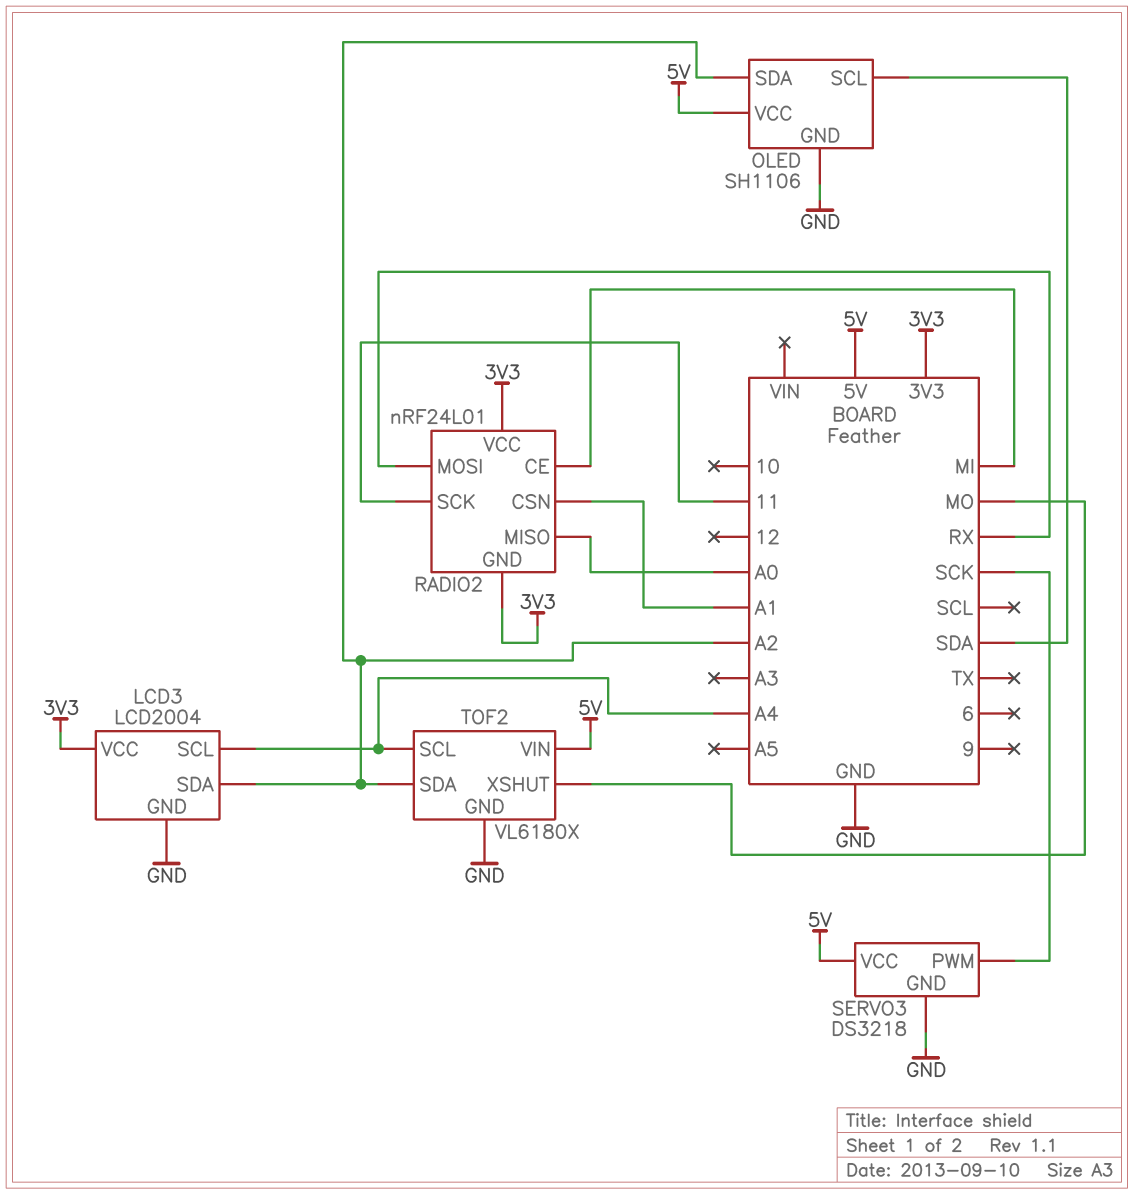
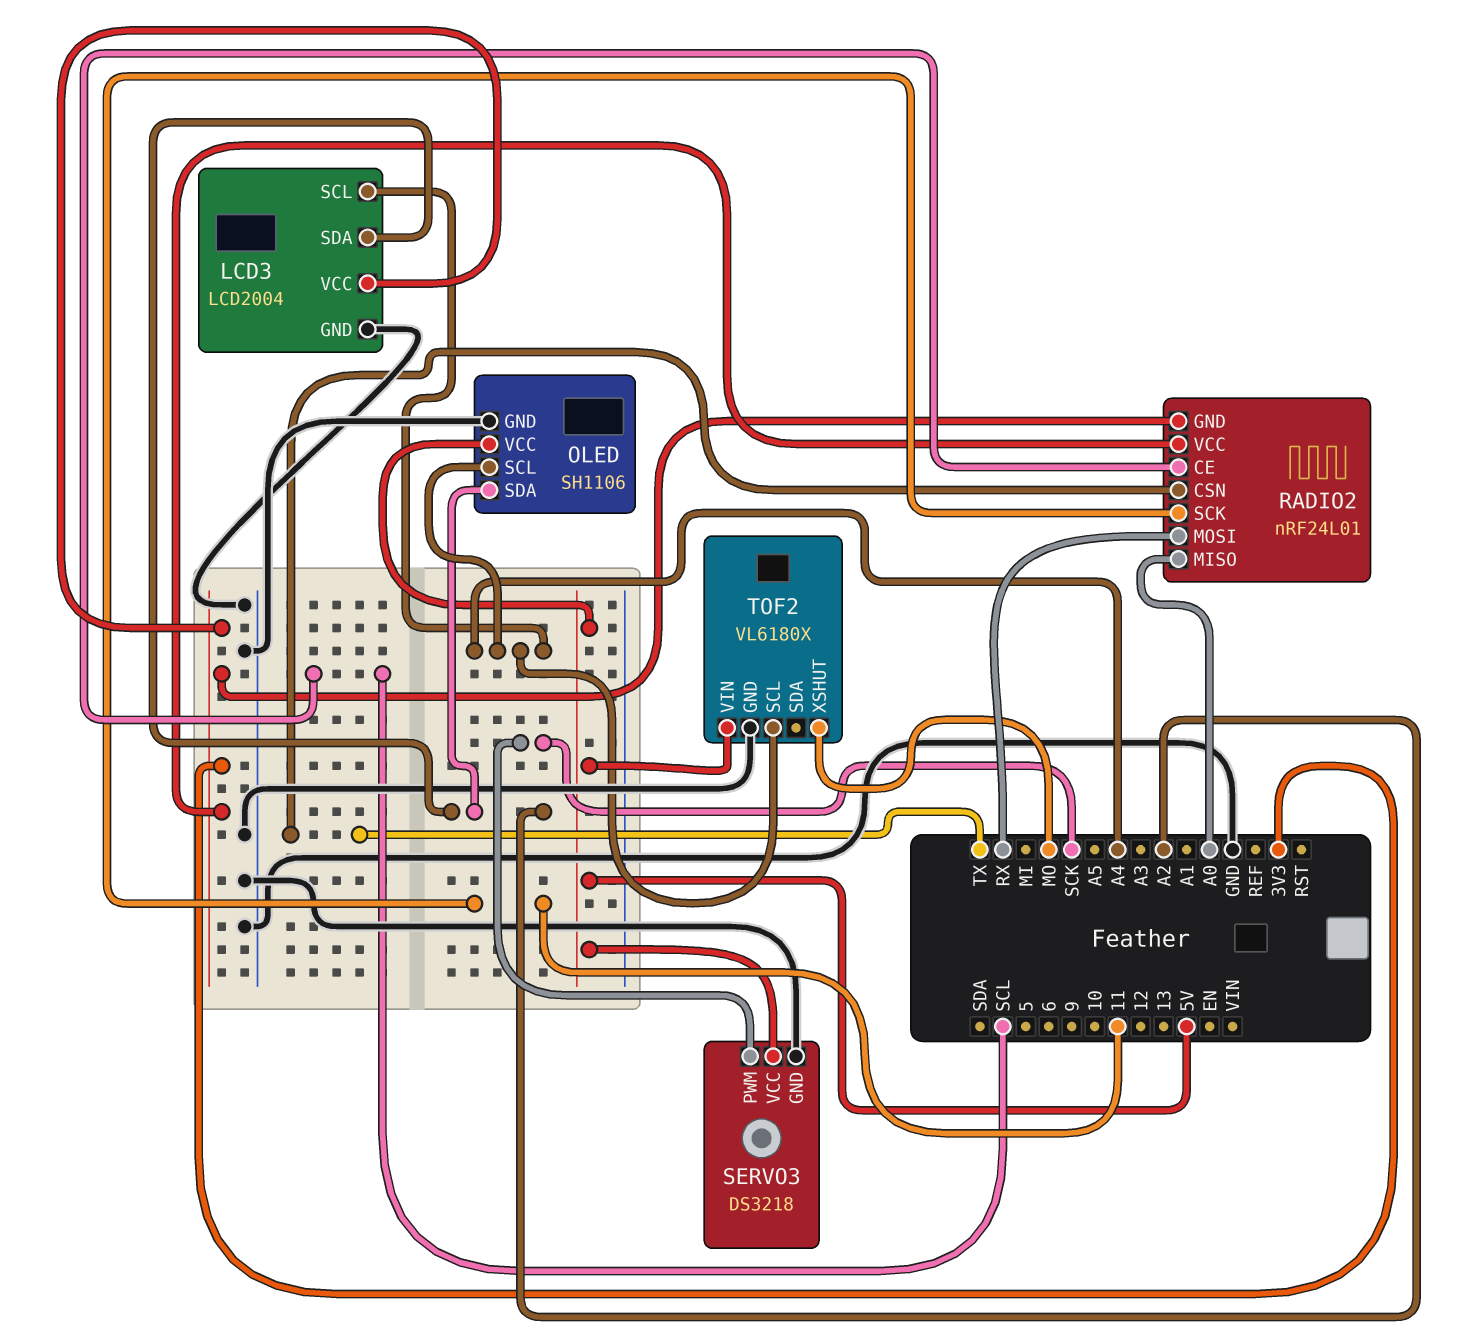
OLED pin SCL: SDA -> A4
RADIO2 pin CE: MI -> SCL
RADIO2 pin CSN: A1 -> TX
TOF2 pin SDA: A2 -> none

